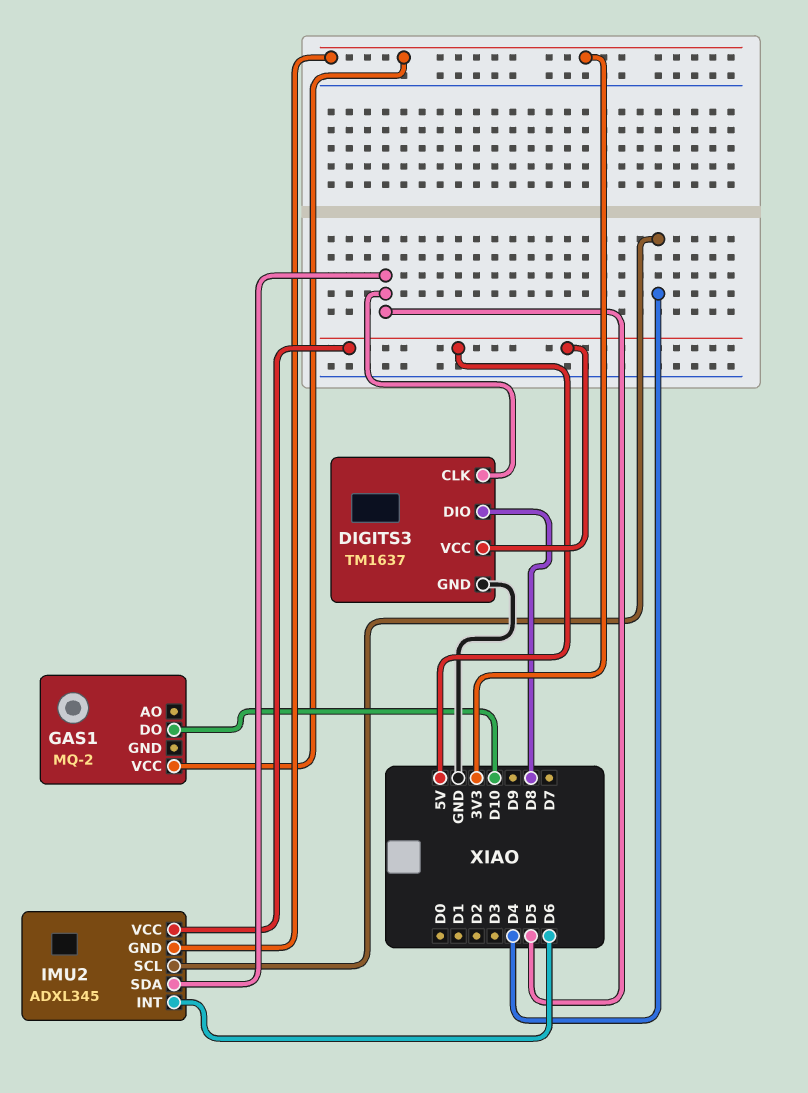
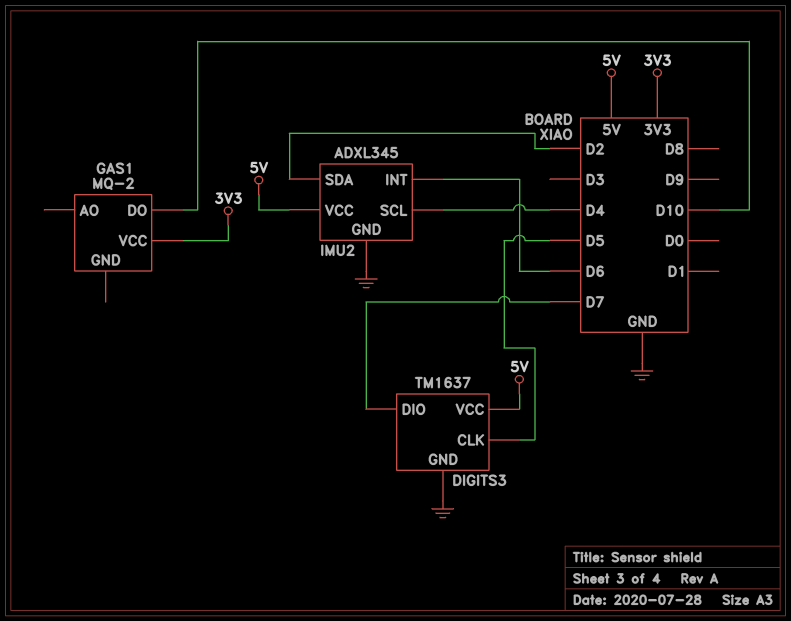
DIGITS3 pin DIO: D8 -> D7
IMU2 pin GND: 3V3 -> GND
IMU2 pin SDA: D5 -> D2

